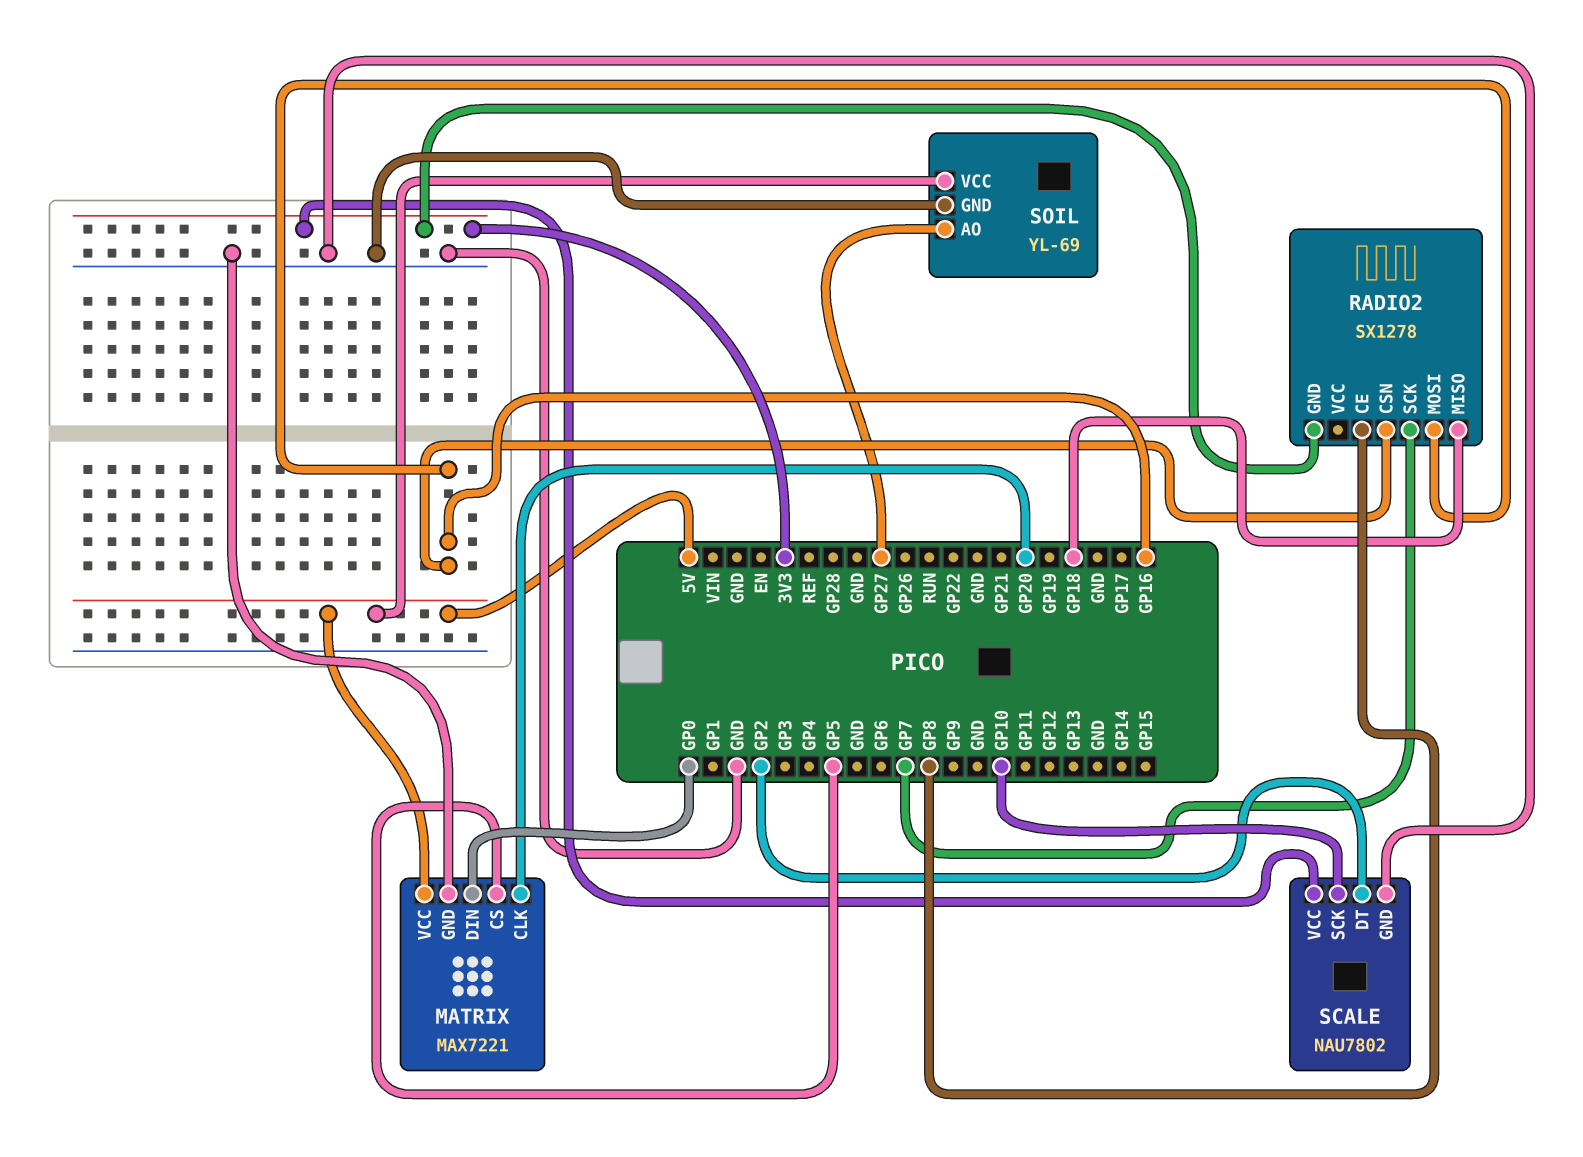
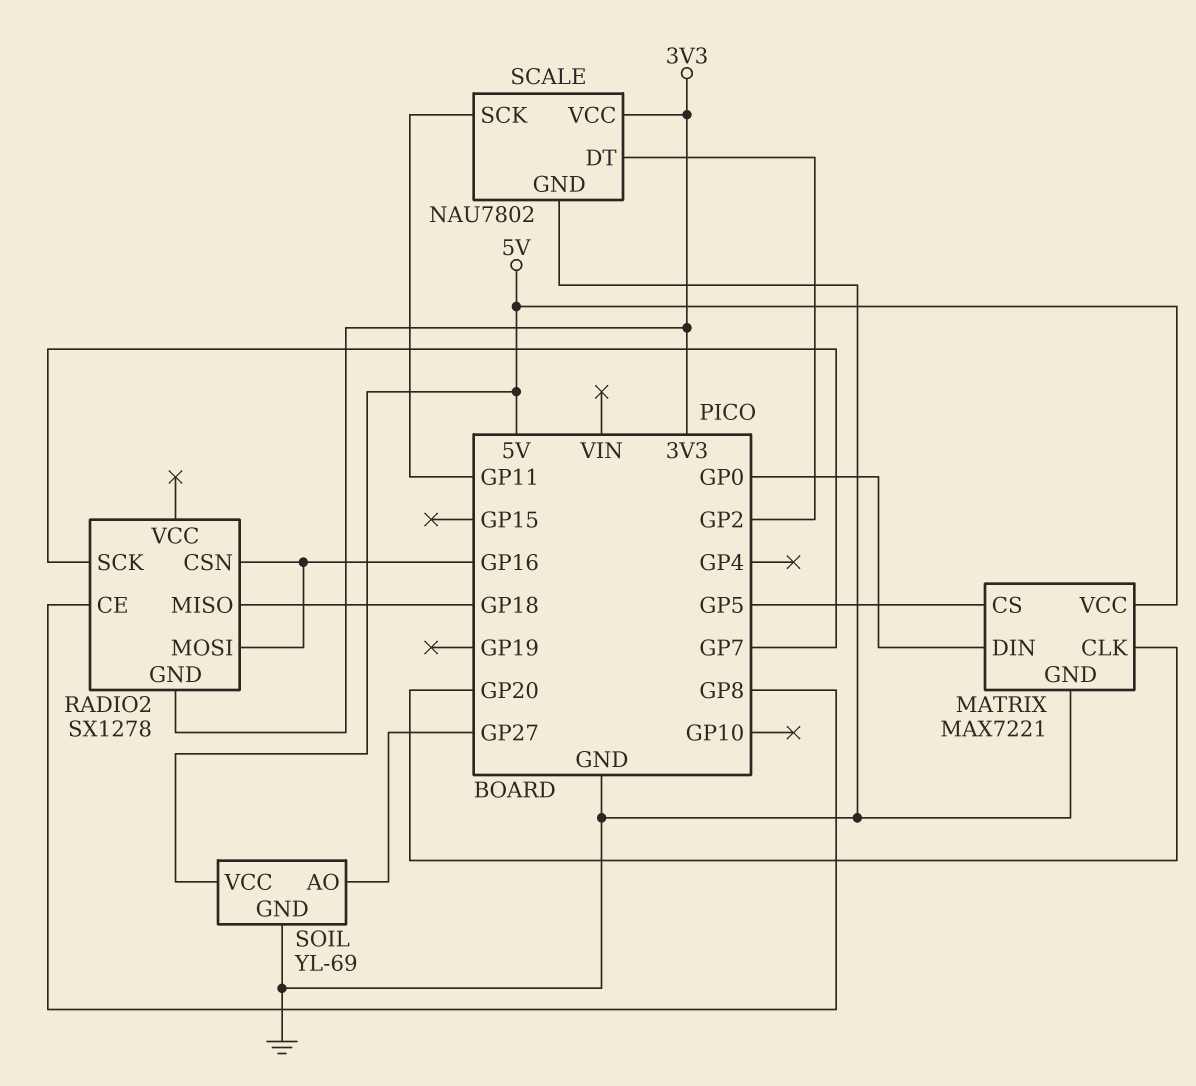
SCALE pin SCK: GP10 -> GP11

